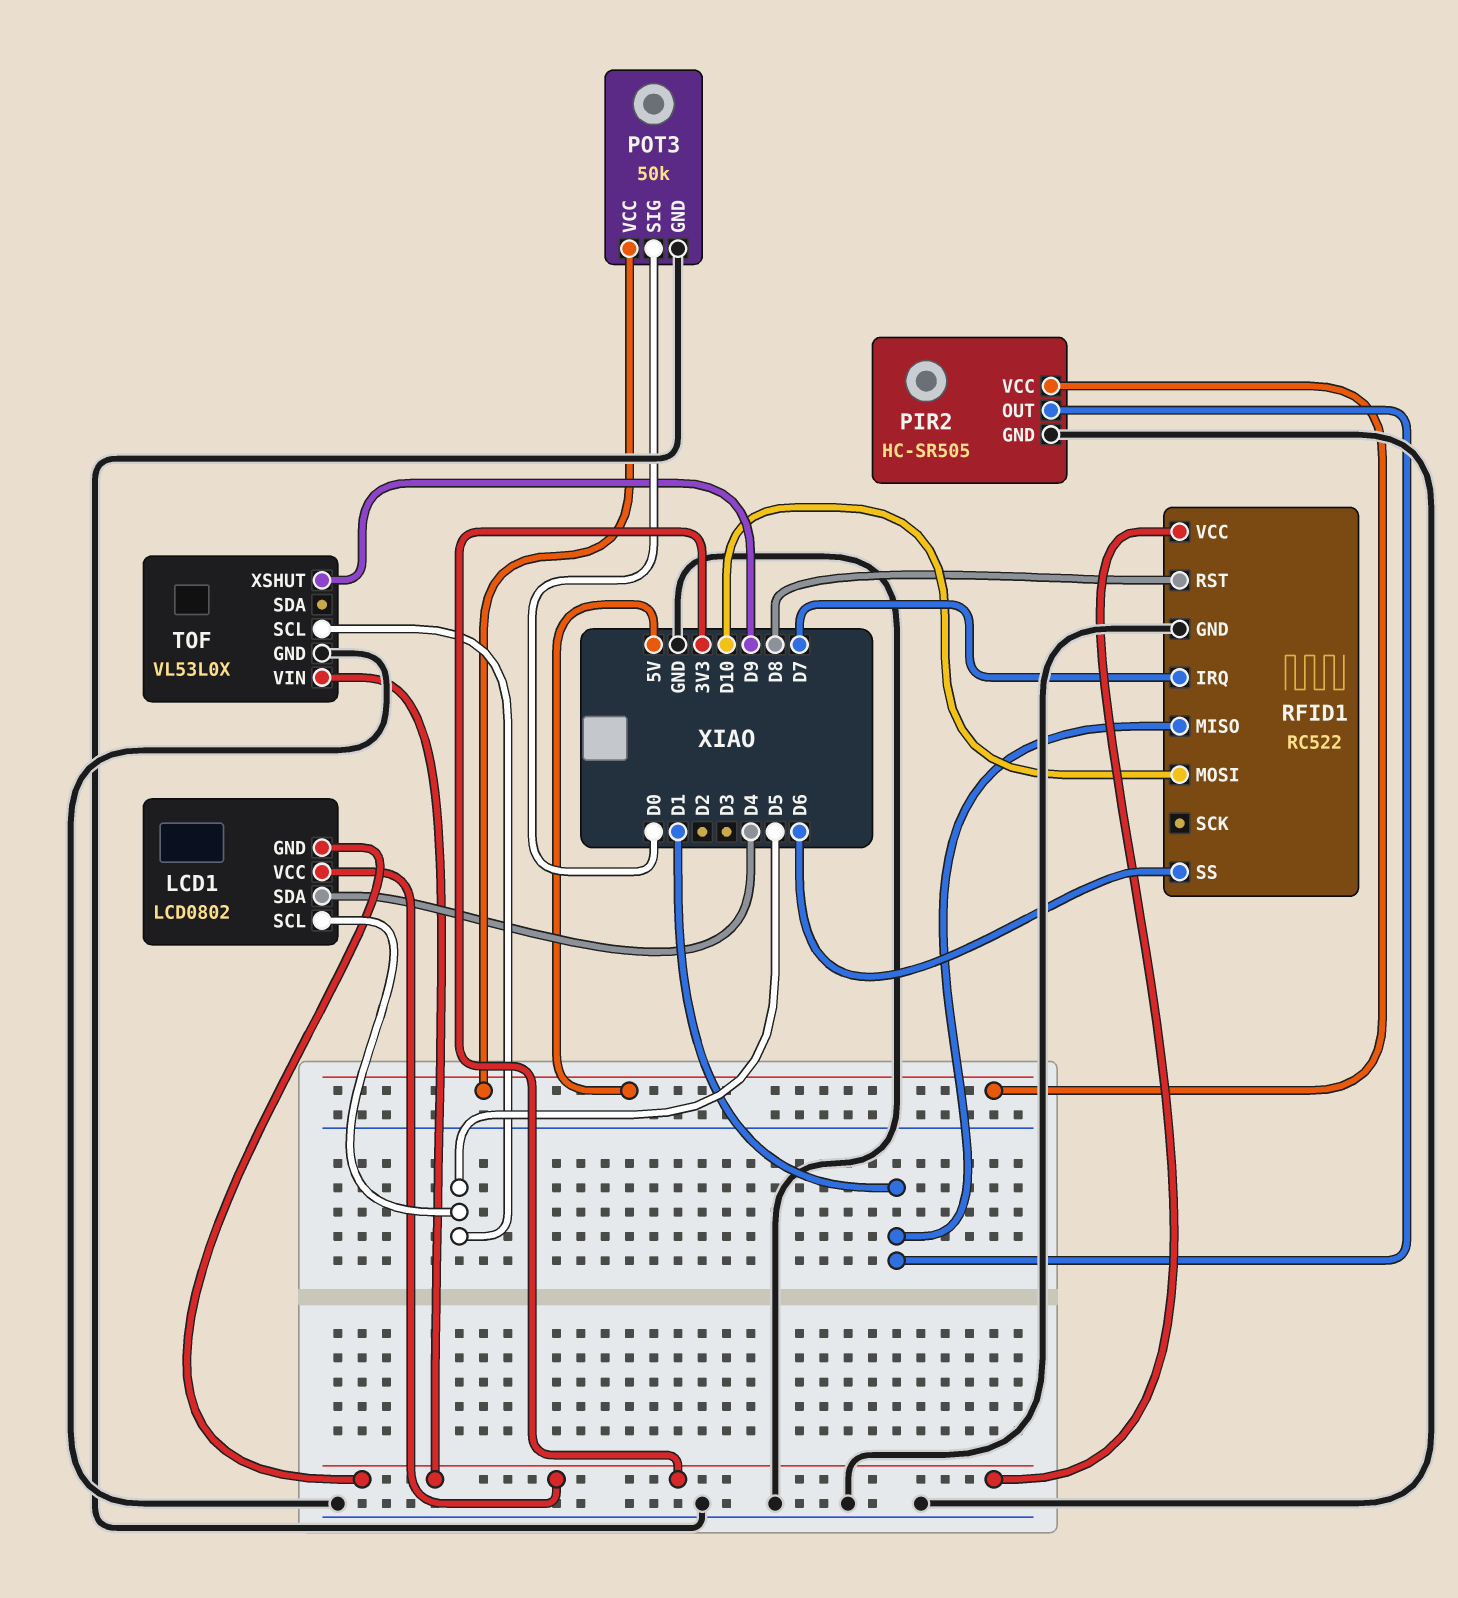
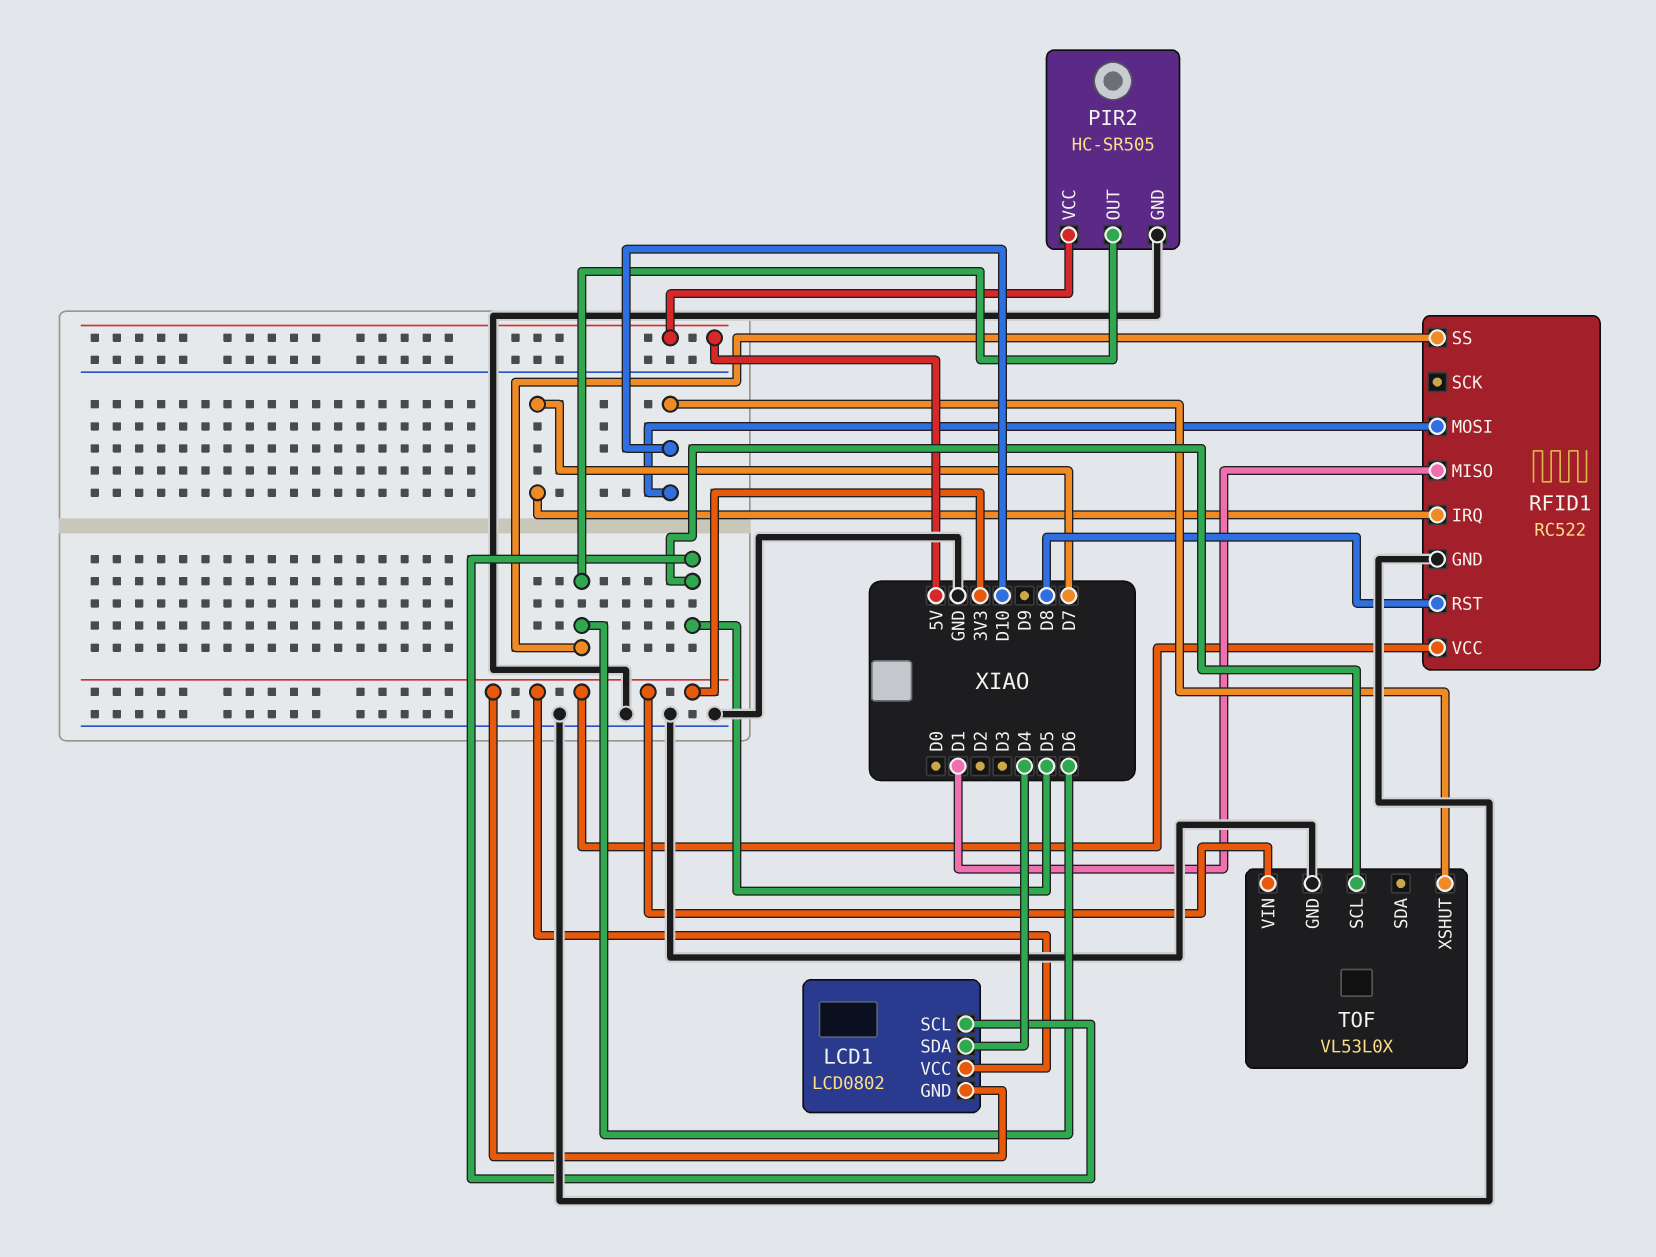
PIR2 pin OUT: D1 -> D6
POT3: 50k -> none
POT3 pin GND: GND -> none
POT3 pin SIG: D0 -> none
POT3 pin VCC: 5V -> none
TOF pin XSHUT: D9 -> D10

